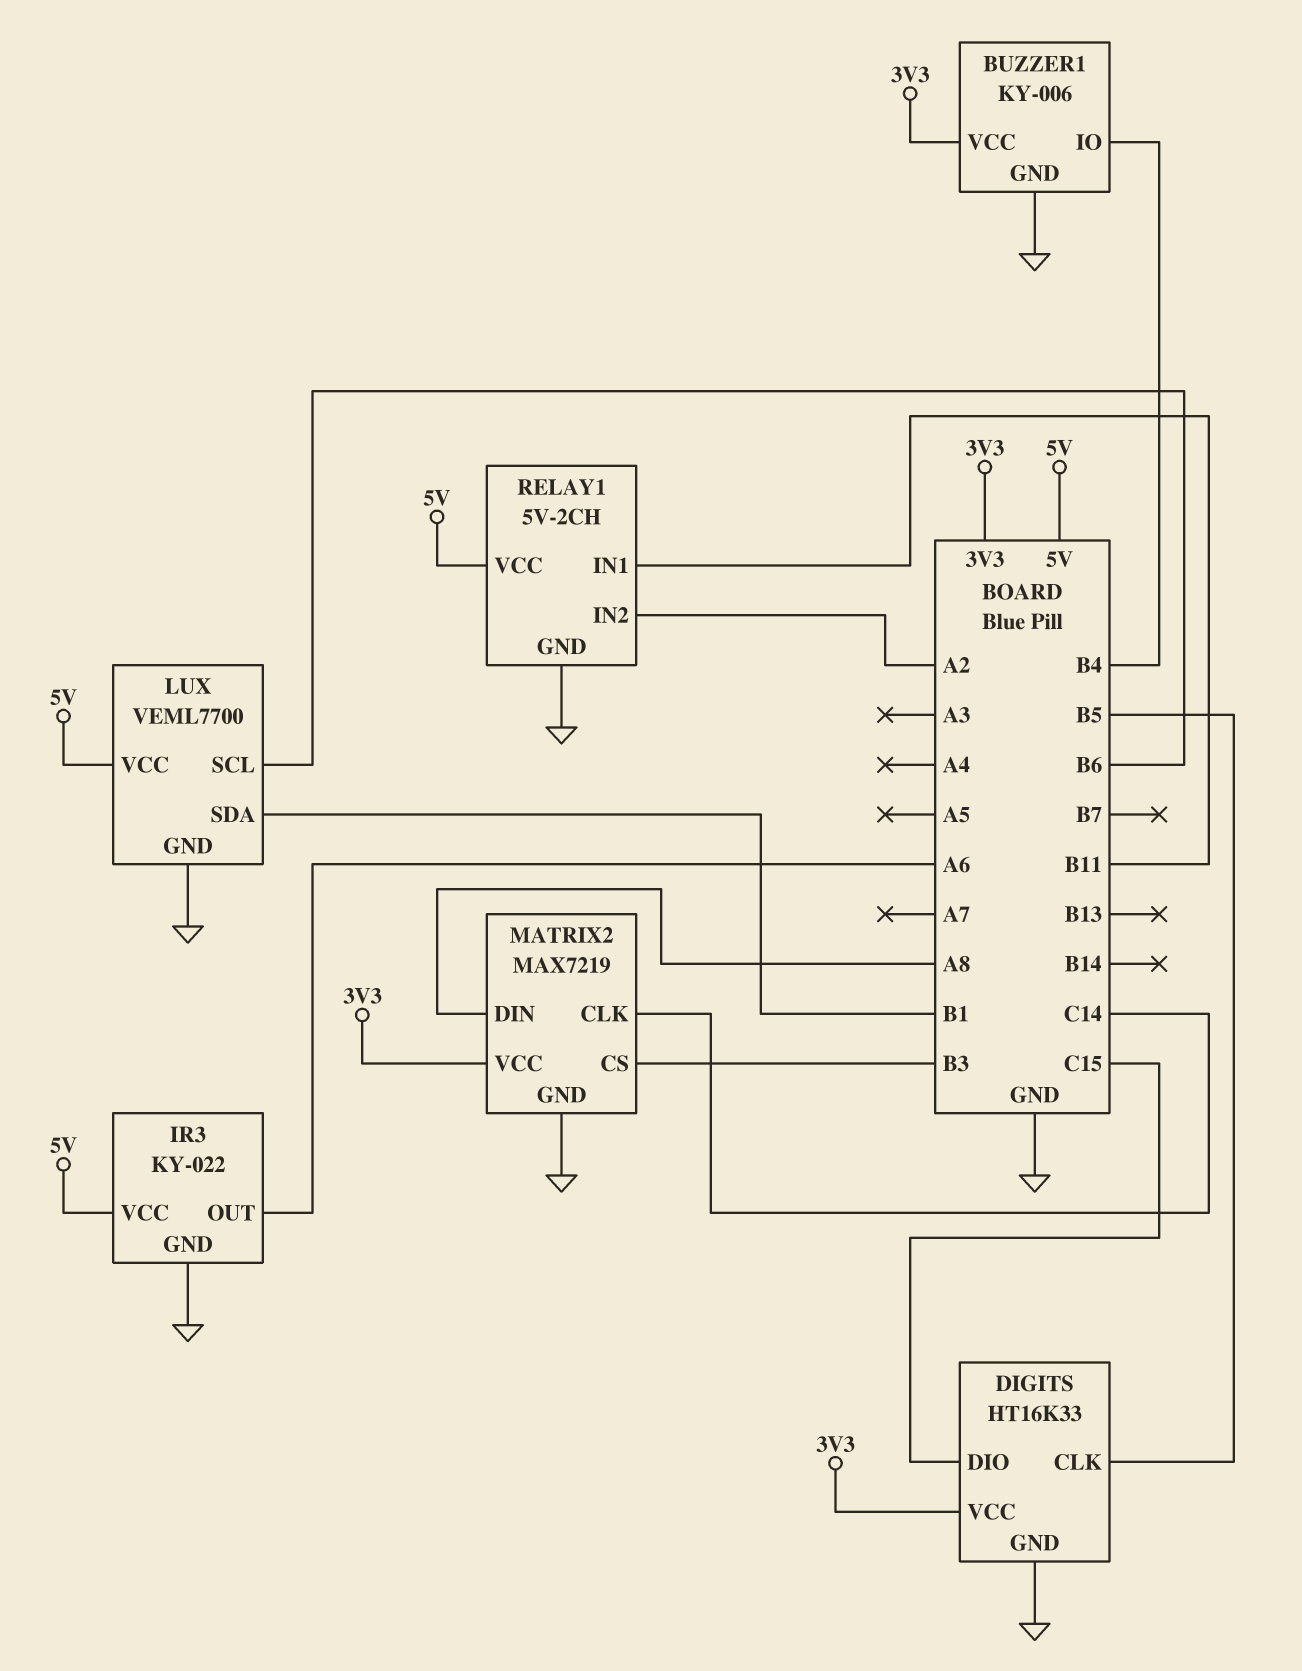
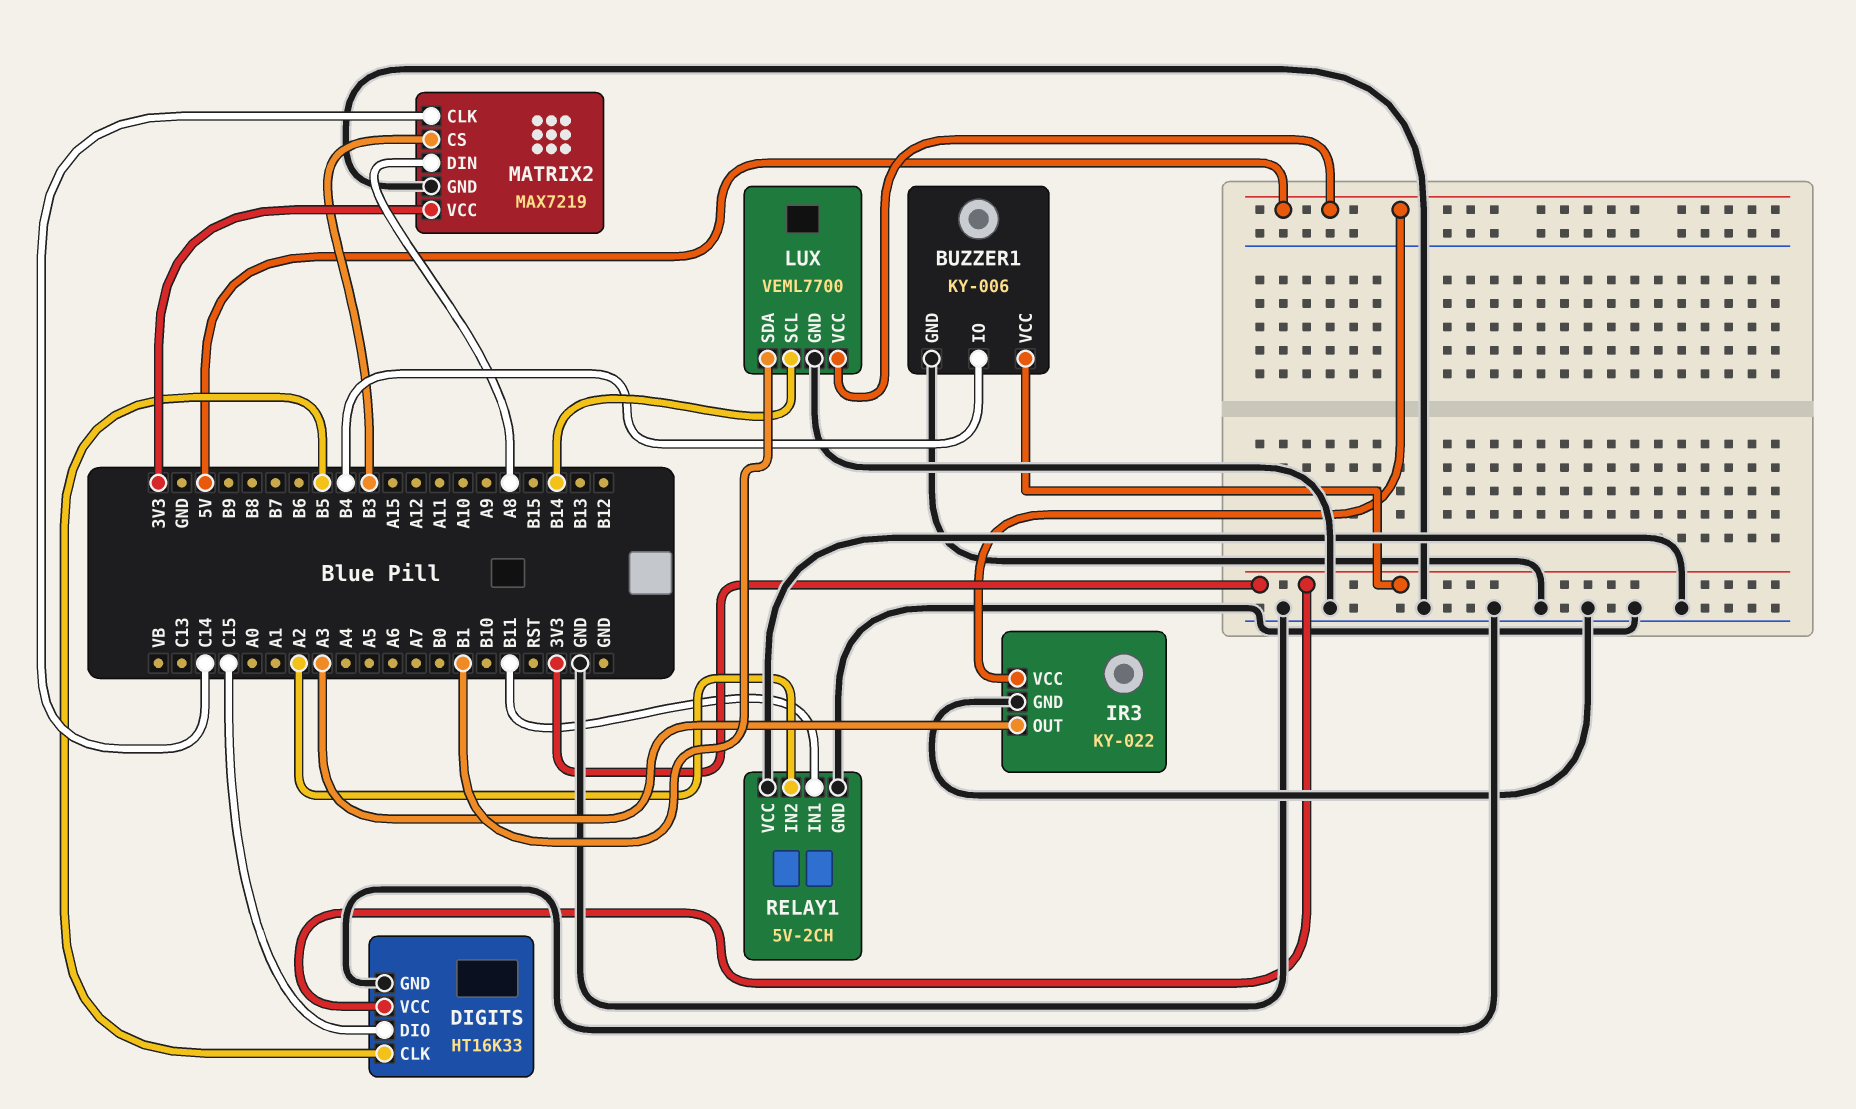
IR3 pin OUT: A6 -> A3
LUX pin SCL: B6 -> B14
RELAY1 pin VCC: 5V -> GND

